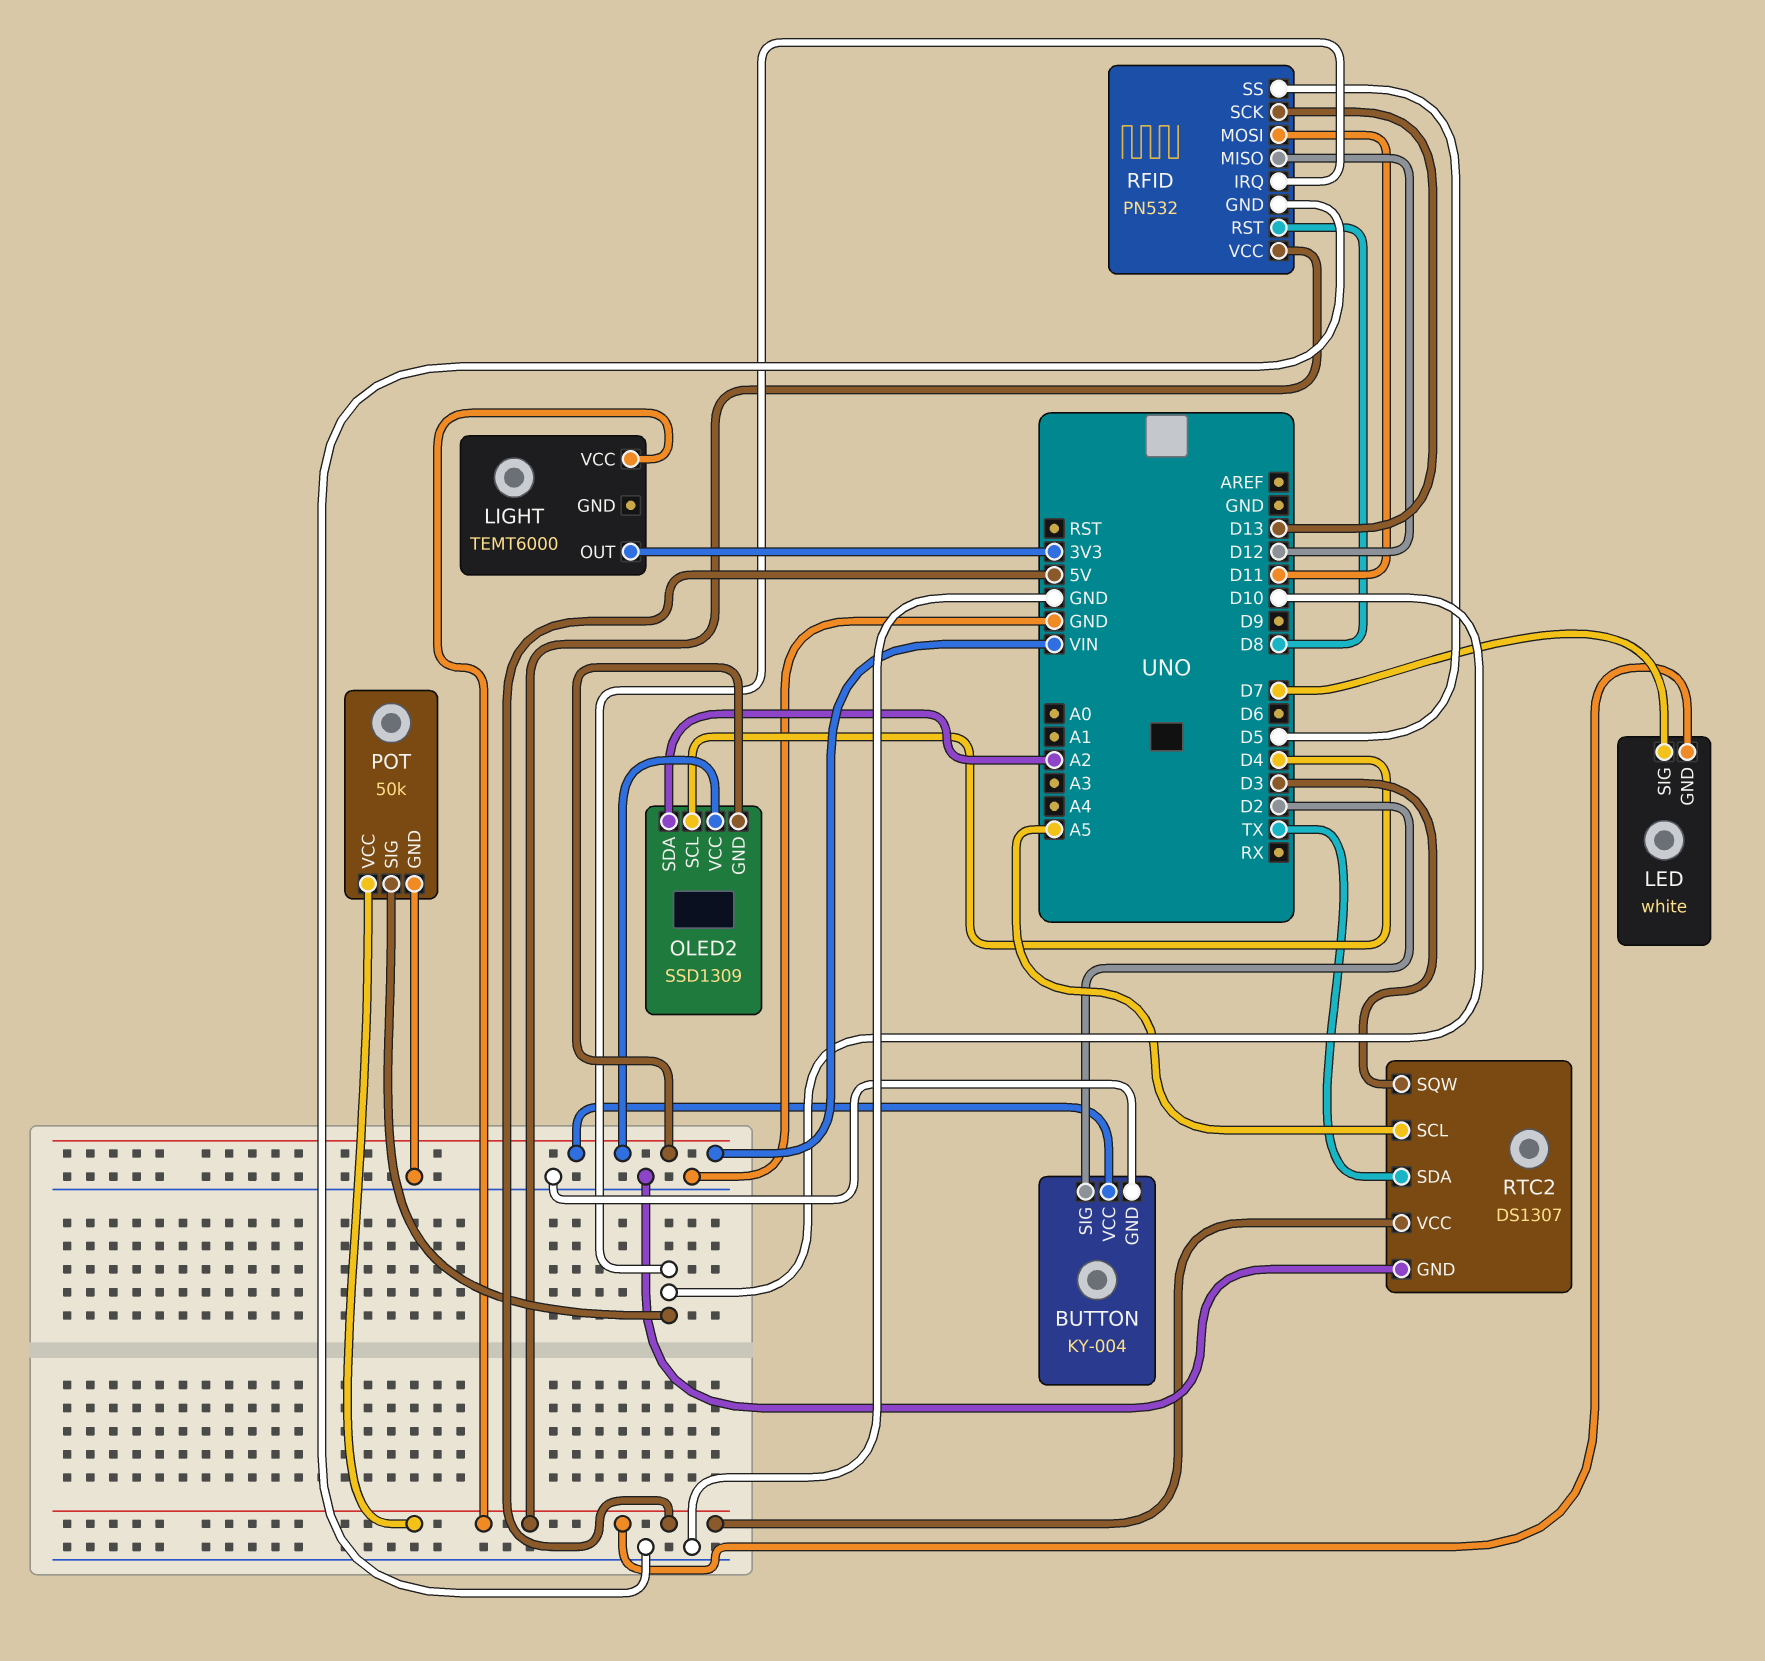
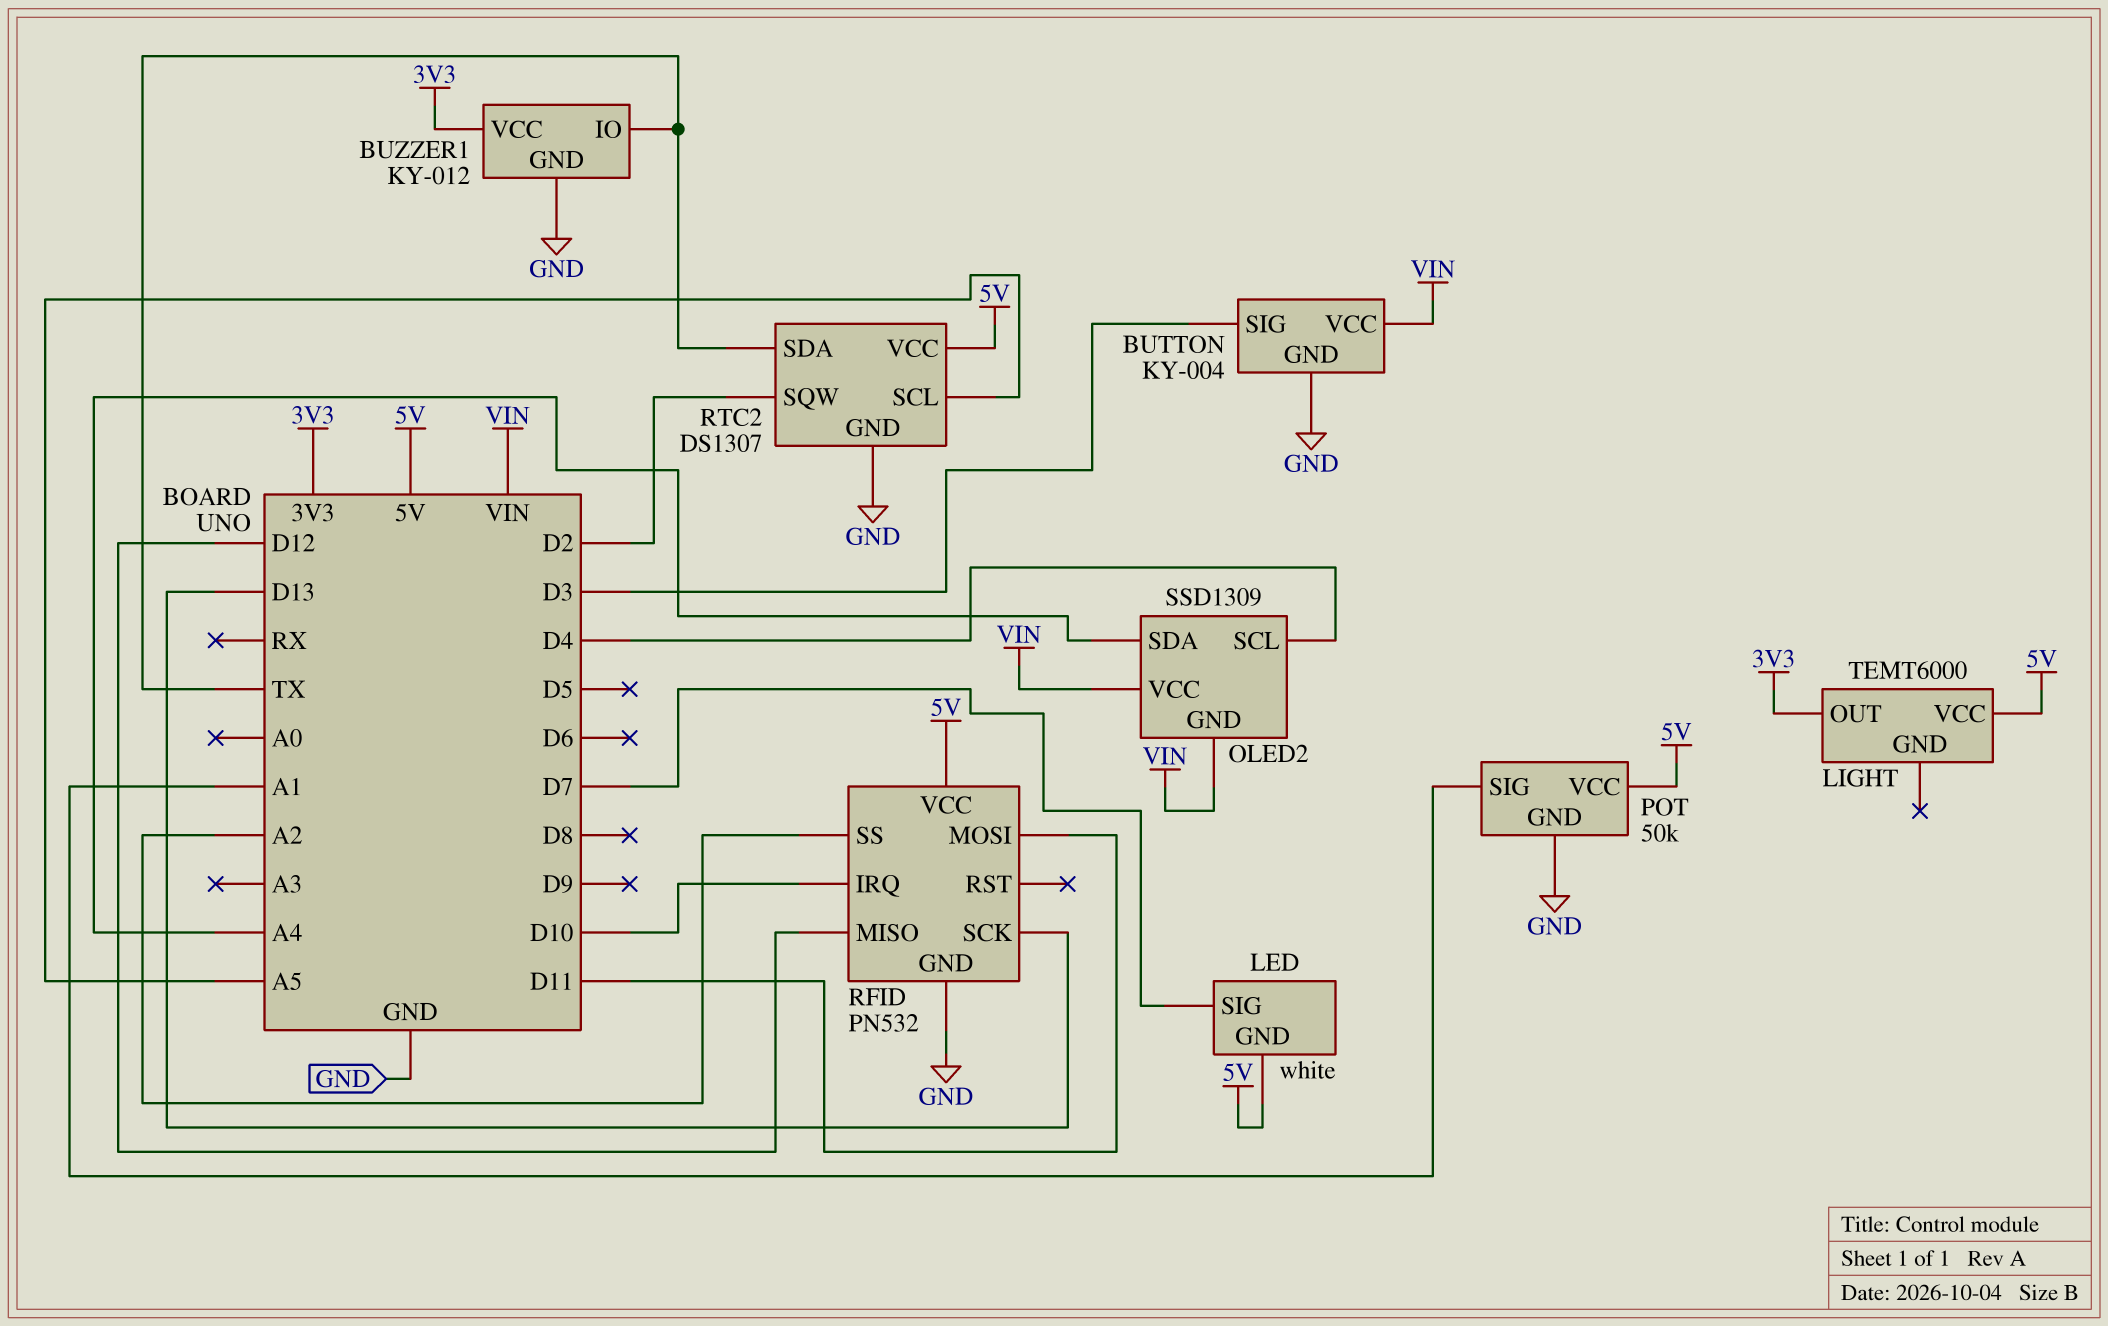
BUTTON pin SIG: D2 -> D3
BUZZER1: none -> KY-012
BUZZER1 pin GND: none -> GND
BUZZER1 pin IO: none -> TX
BUZZER1 pin VCC: none -> 3V3
OLED2 pin SDA: A2 -> A4
POT pin SIG: D10 -> A1
RFID pin RST: D8 -> none
RFID pin SS: D5 -> A2
RTC2 pin SQW: D3 -> D2

